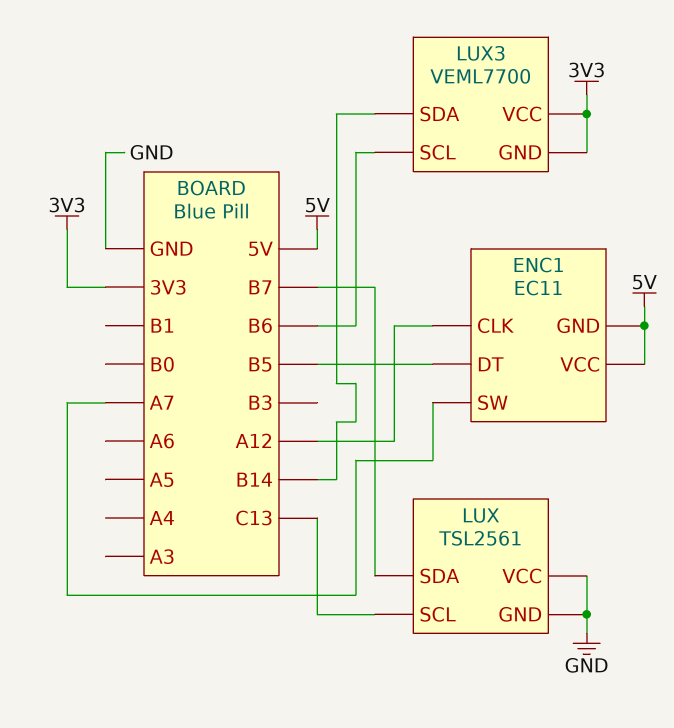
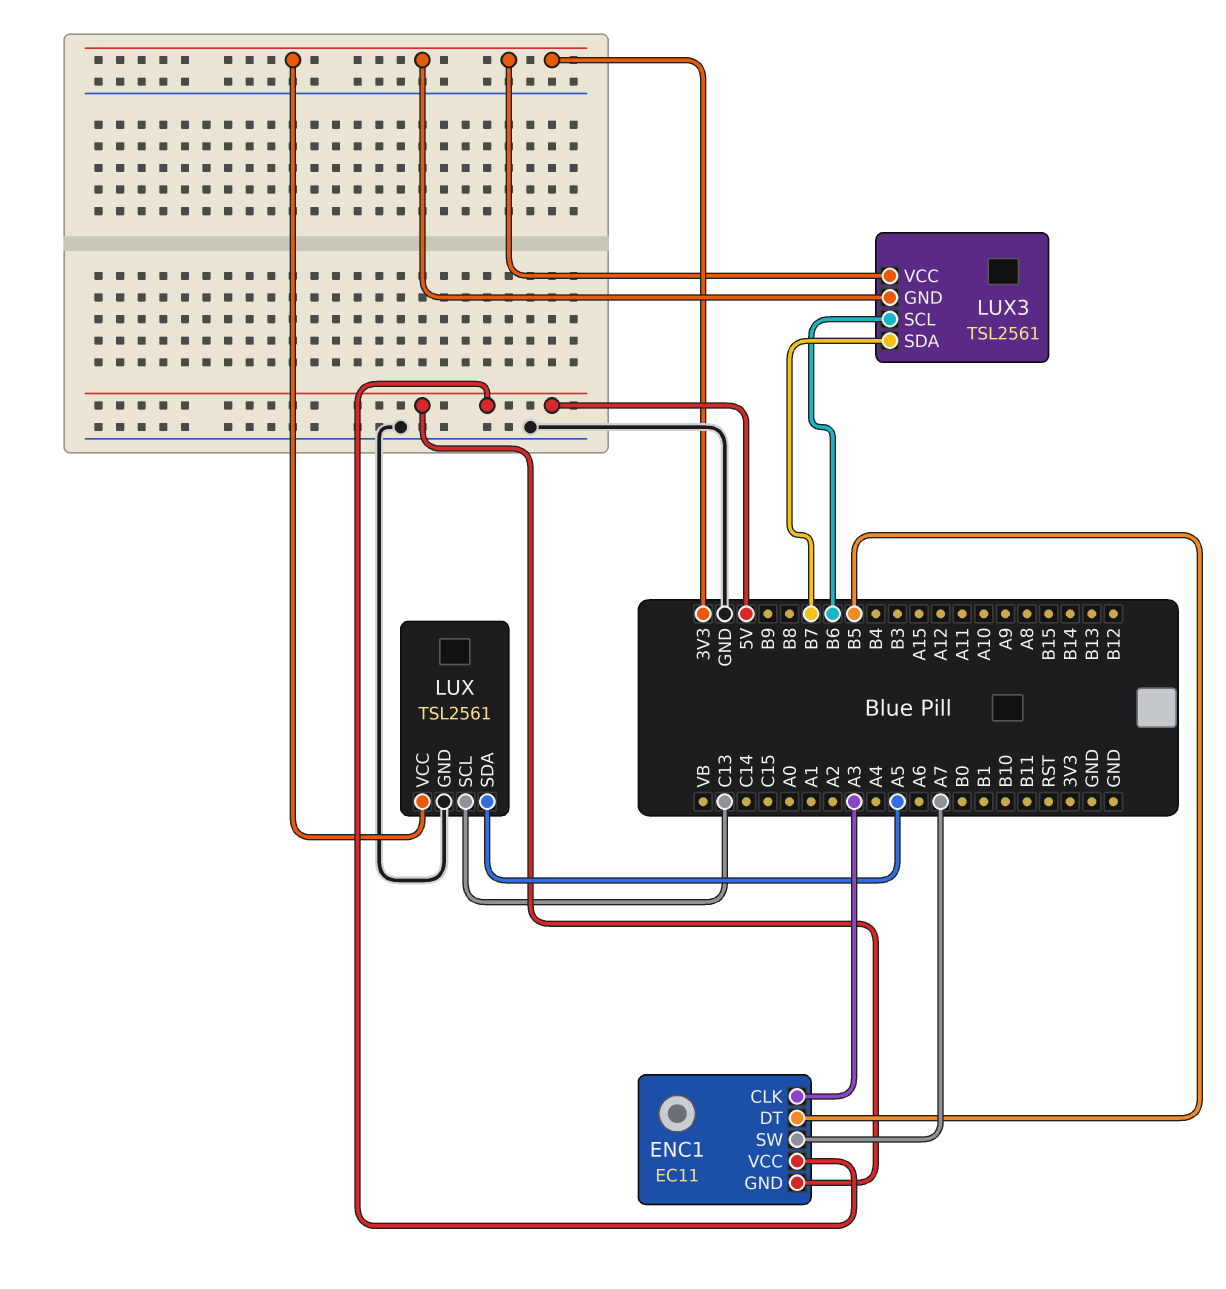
ENC1 pin CLK: A12 -> A3
LUX pin SDA: B7 -> A5
LUX pin VCC: GND -> 3V3
LUX3: VEML7700 -> TSL2561
LUX3 pin SDA: B14 -> B7

